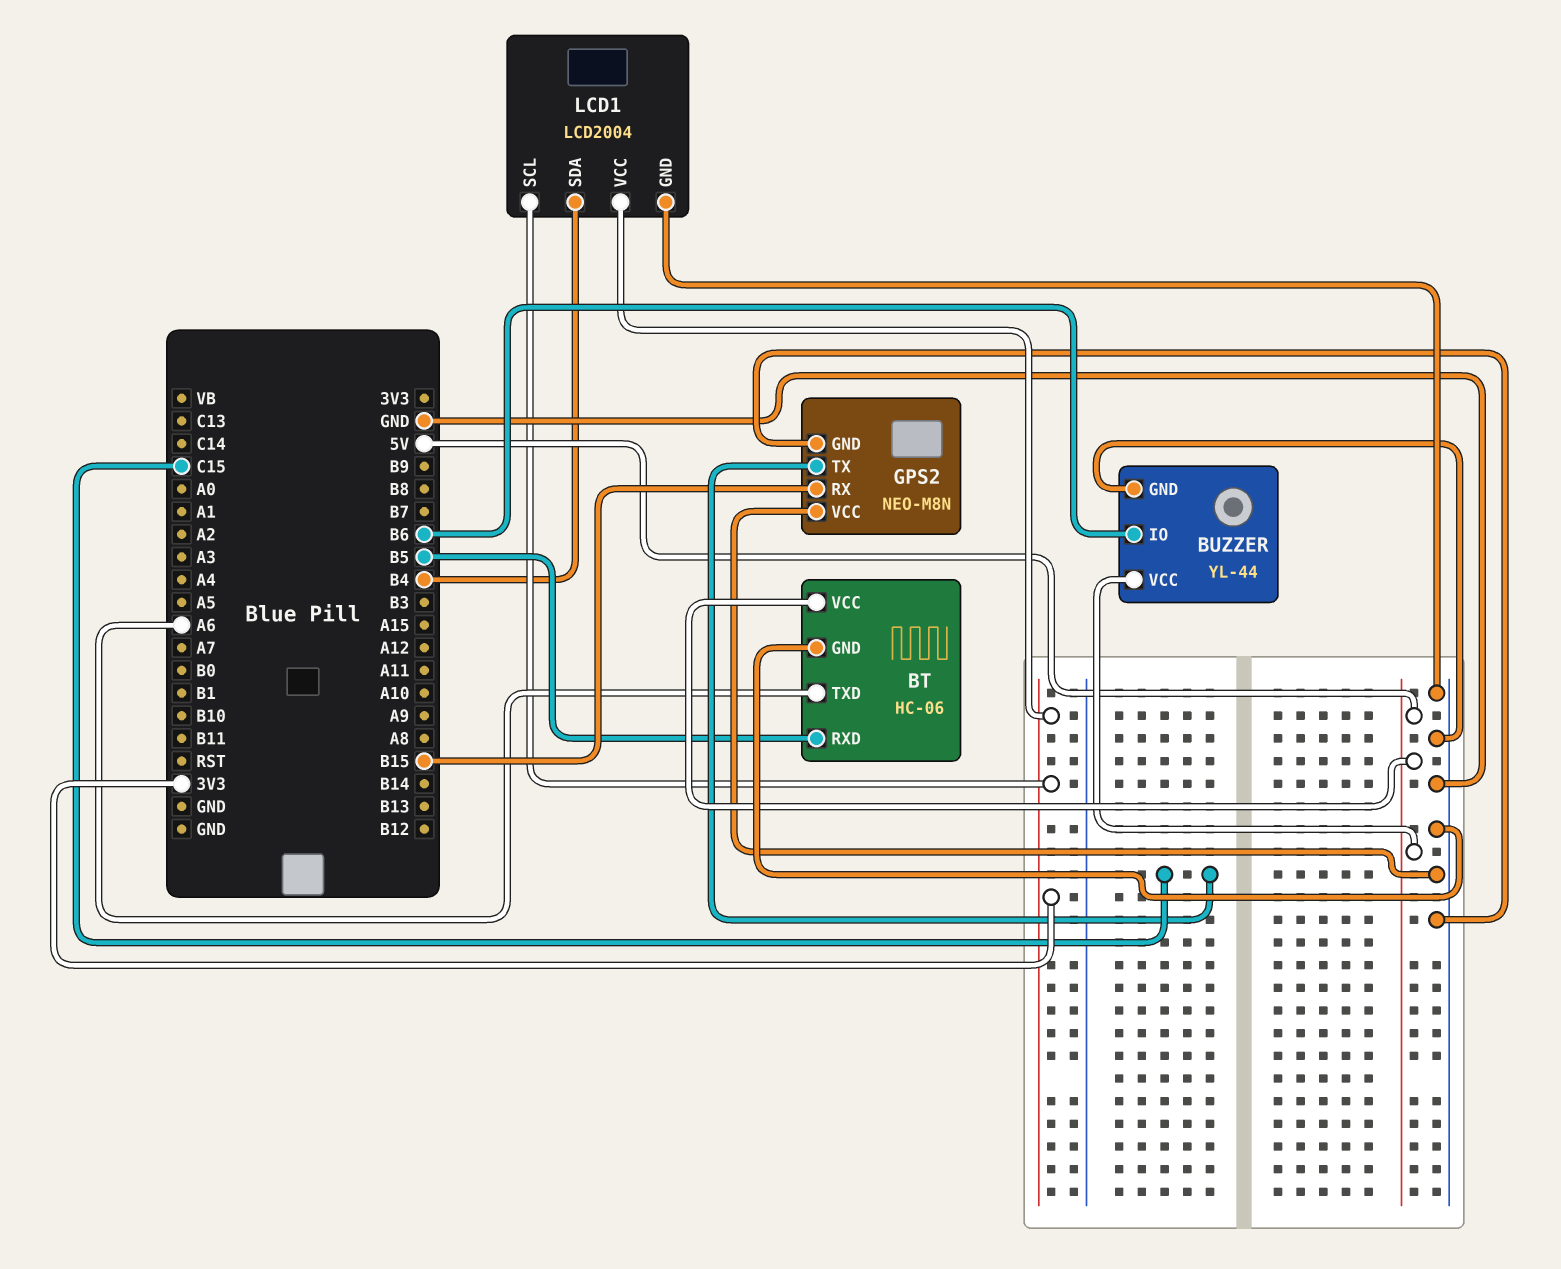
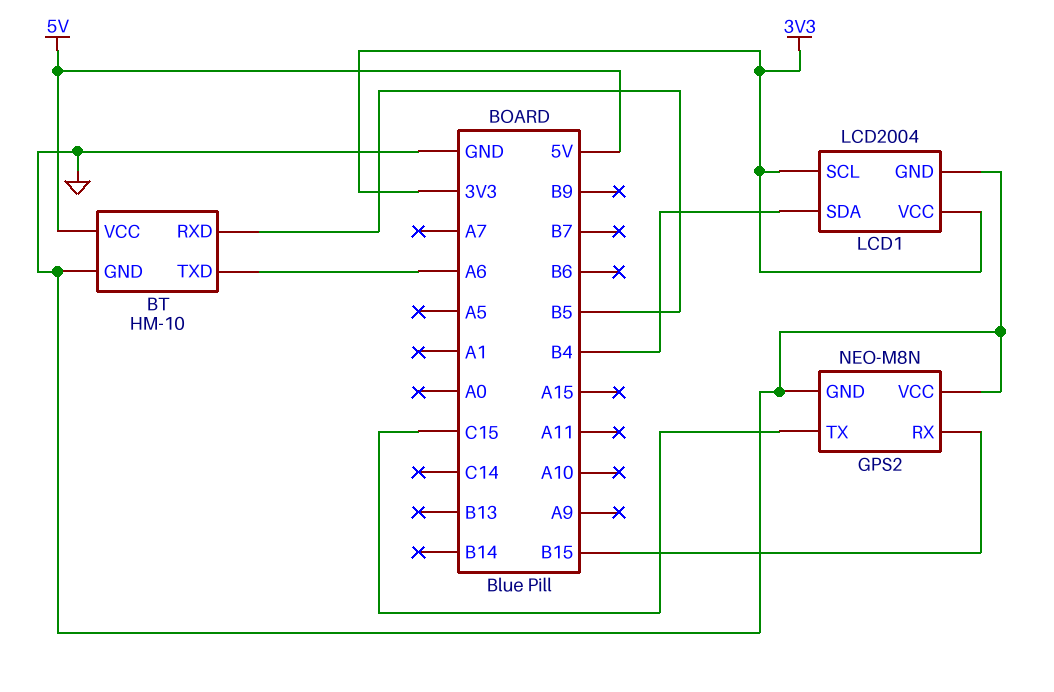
BT: HC-06 -> HM-10
BUZZER: YL-44 -> none
BUZZER pin GND: GND -> none
BUZZER pin IO: B6 -> none
BUZZER pin VCC: 5V -> none

